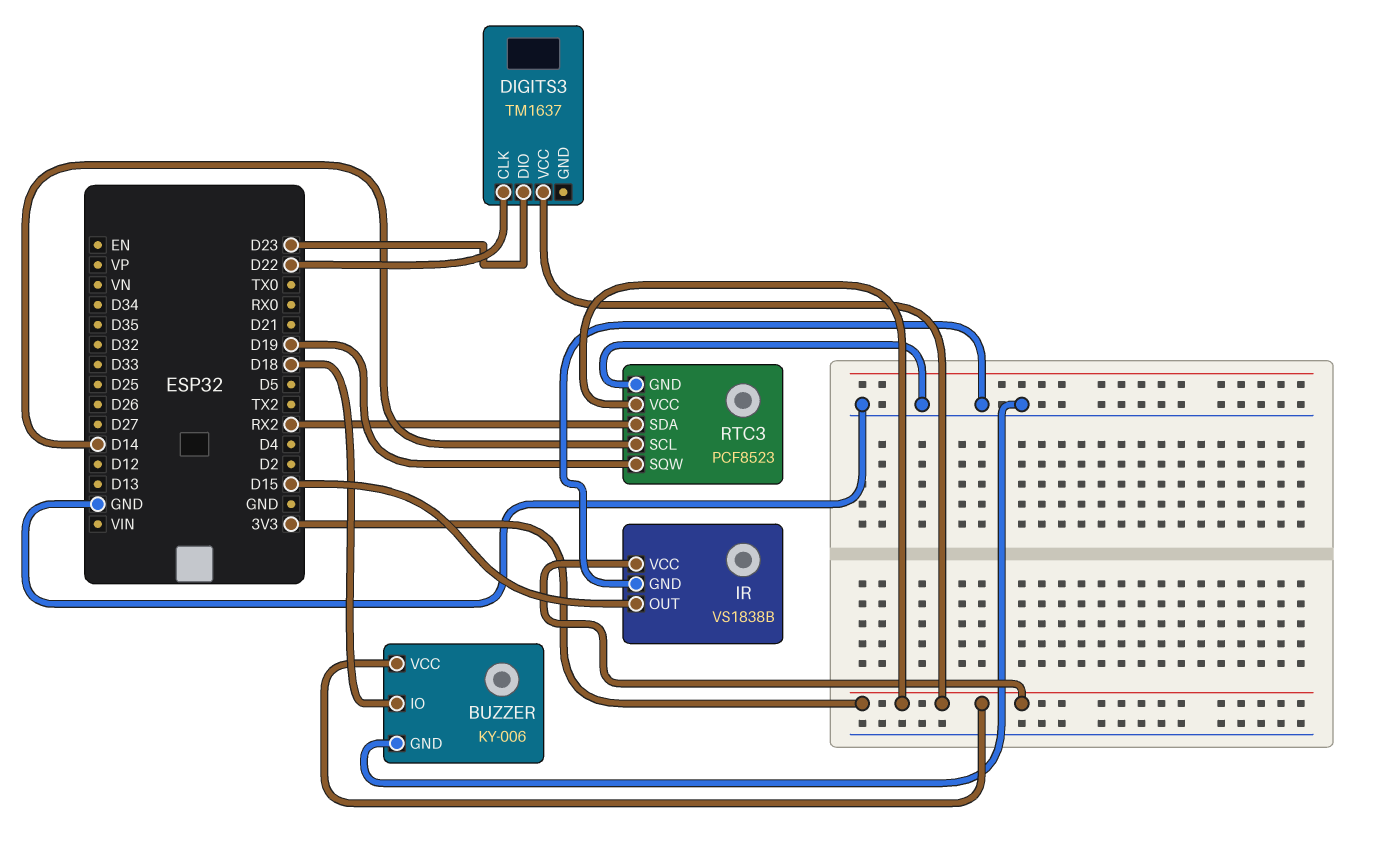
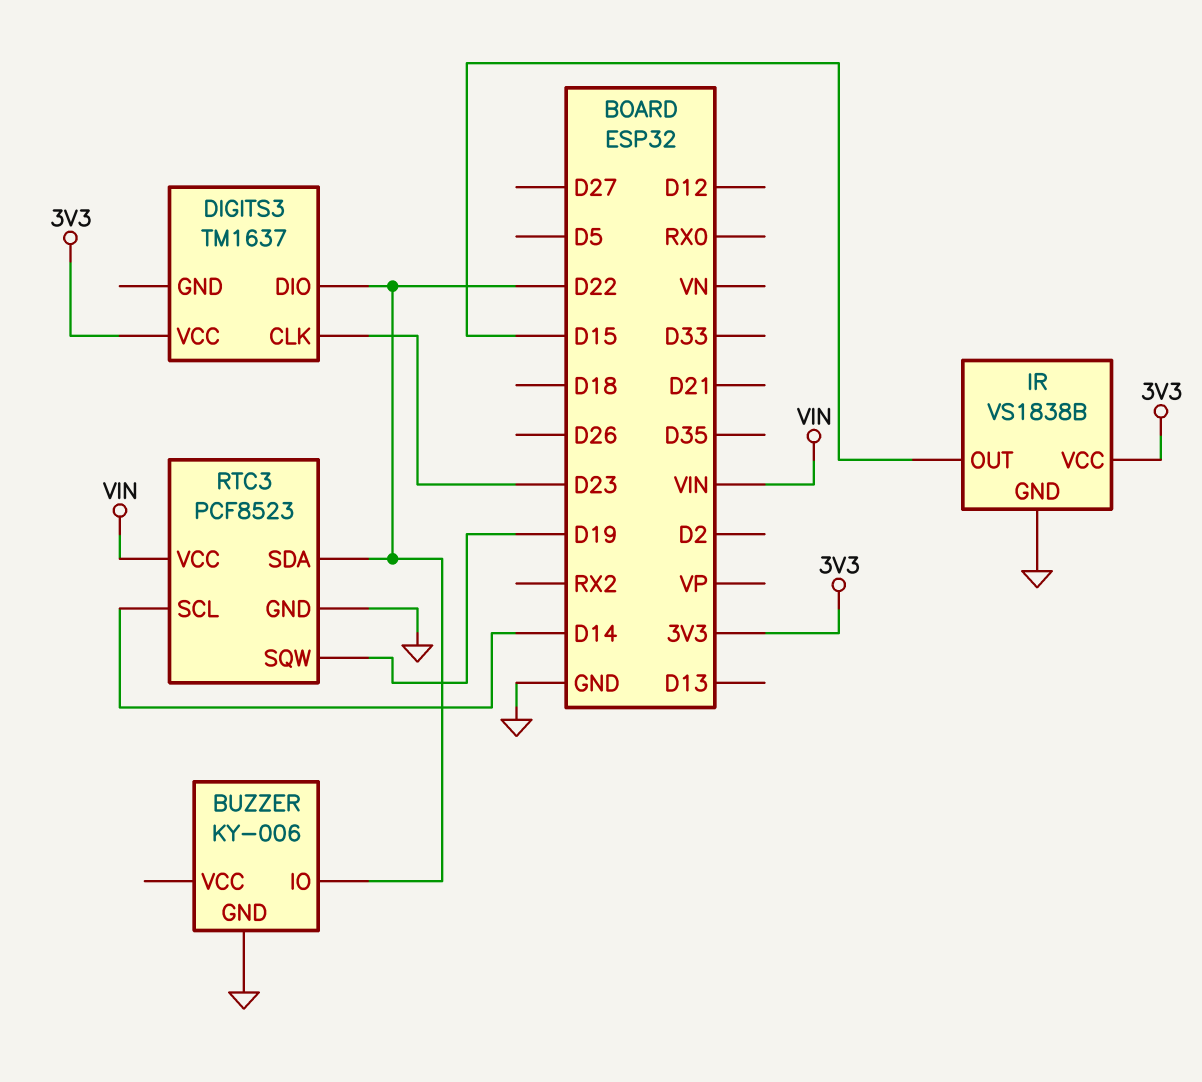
BUZZER pin IO: D18 -> D22
BUZZER pin VCC: 3V3 -> none
DIGITS3 pin CLK: D22 -> D23
DIGITS3 pin DIO: D23 -> D22
RTC3 pin SDA: RX2 -> D22
RTC3 pin VCC: 3V3 -> VIN

